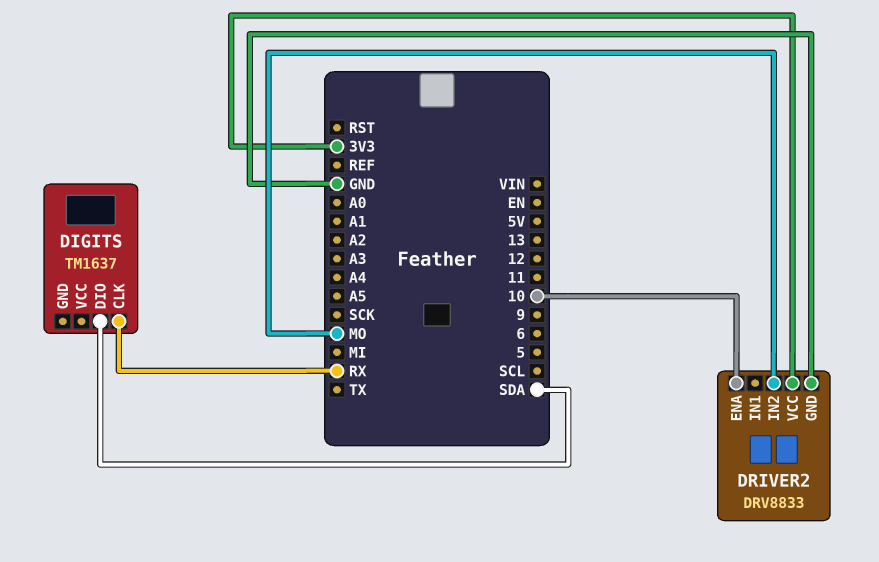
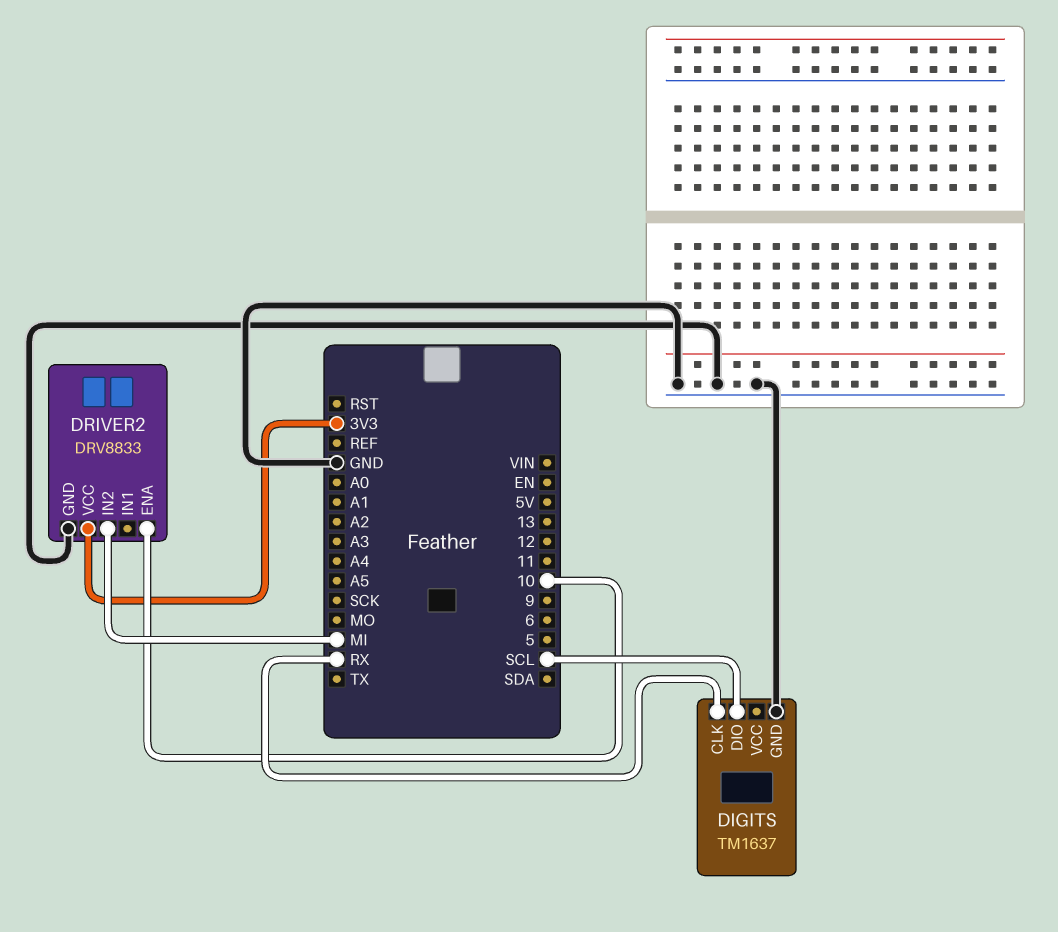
DIGITS pin DIO: SDA -> SCL
DIGITS pin GND: none -> GND
DRIVER2 pin IN2: MO -> MI

